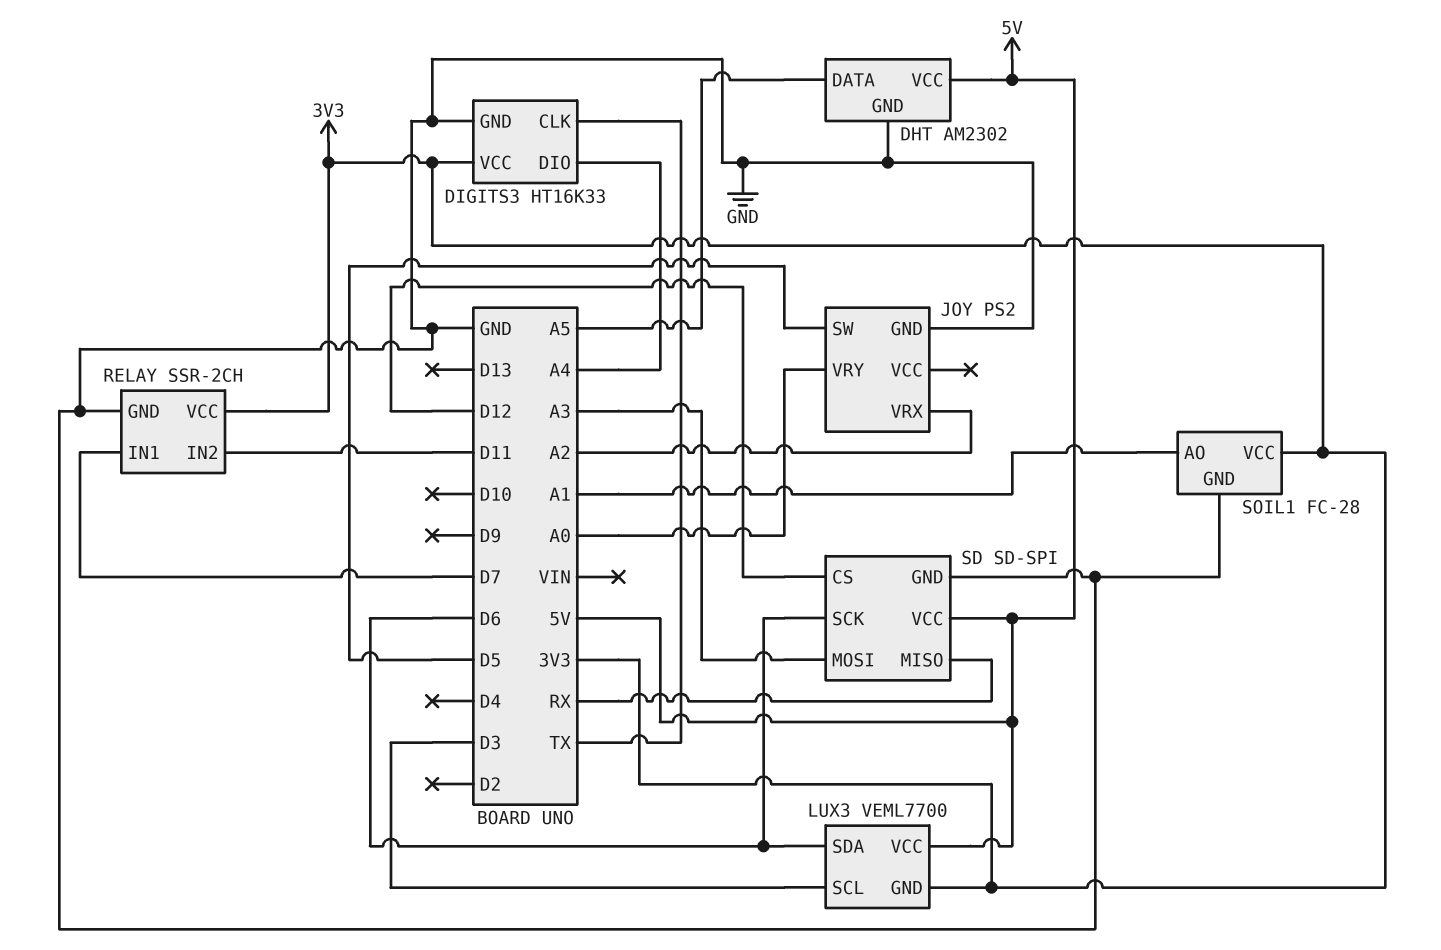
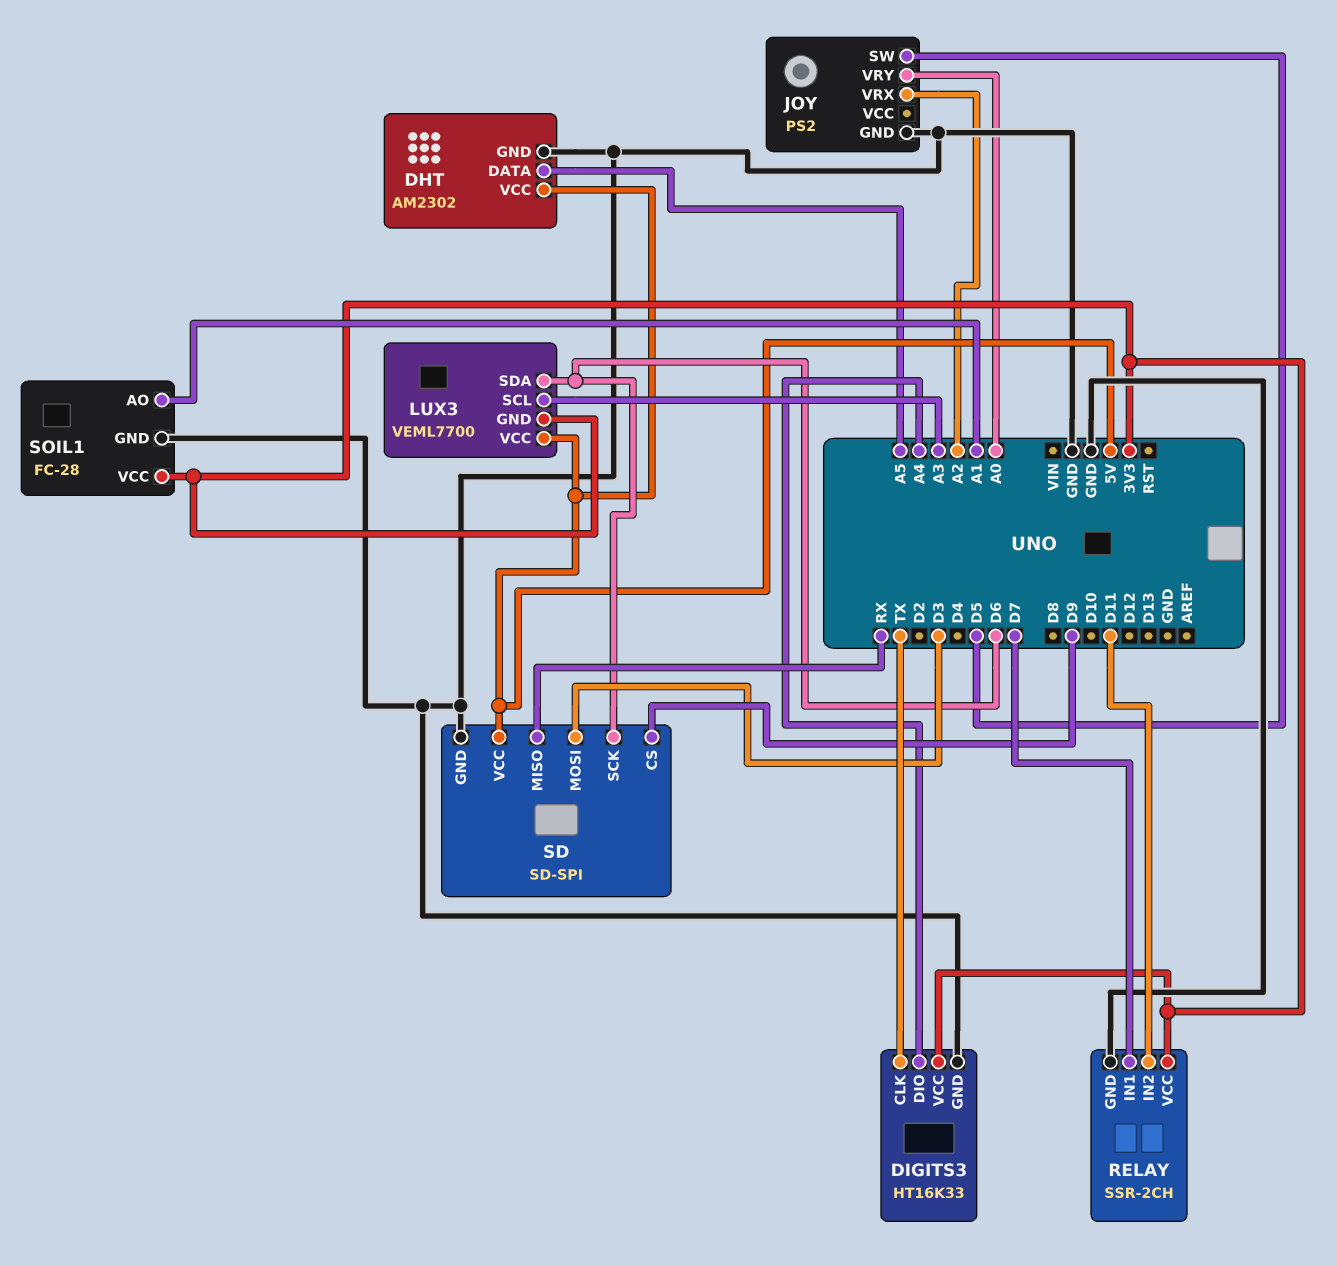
LUX3 pin SCL: D3 -> A3
SD pin CS: D12 -> D9
SD pin MOSI: A3 -> D3

